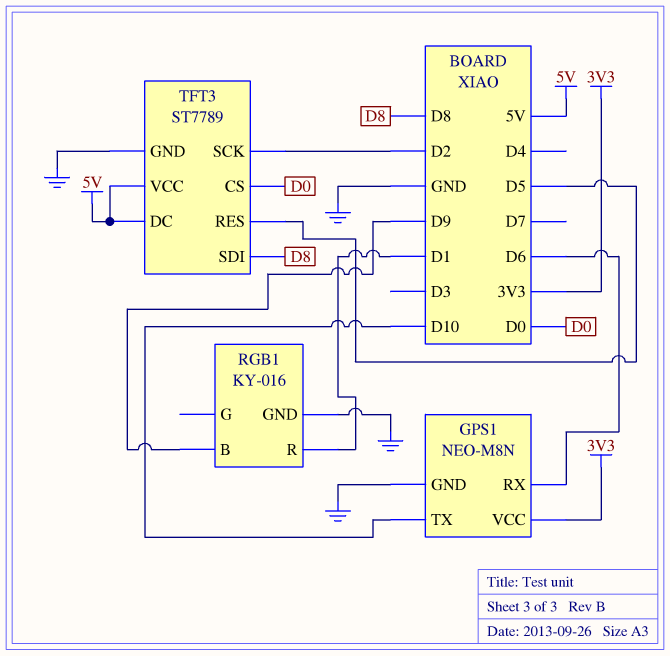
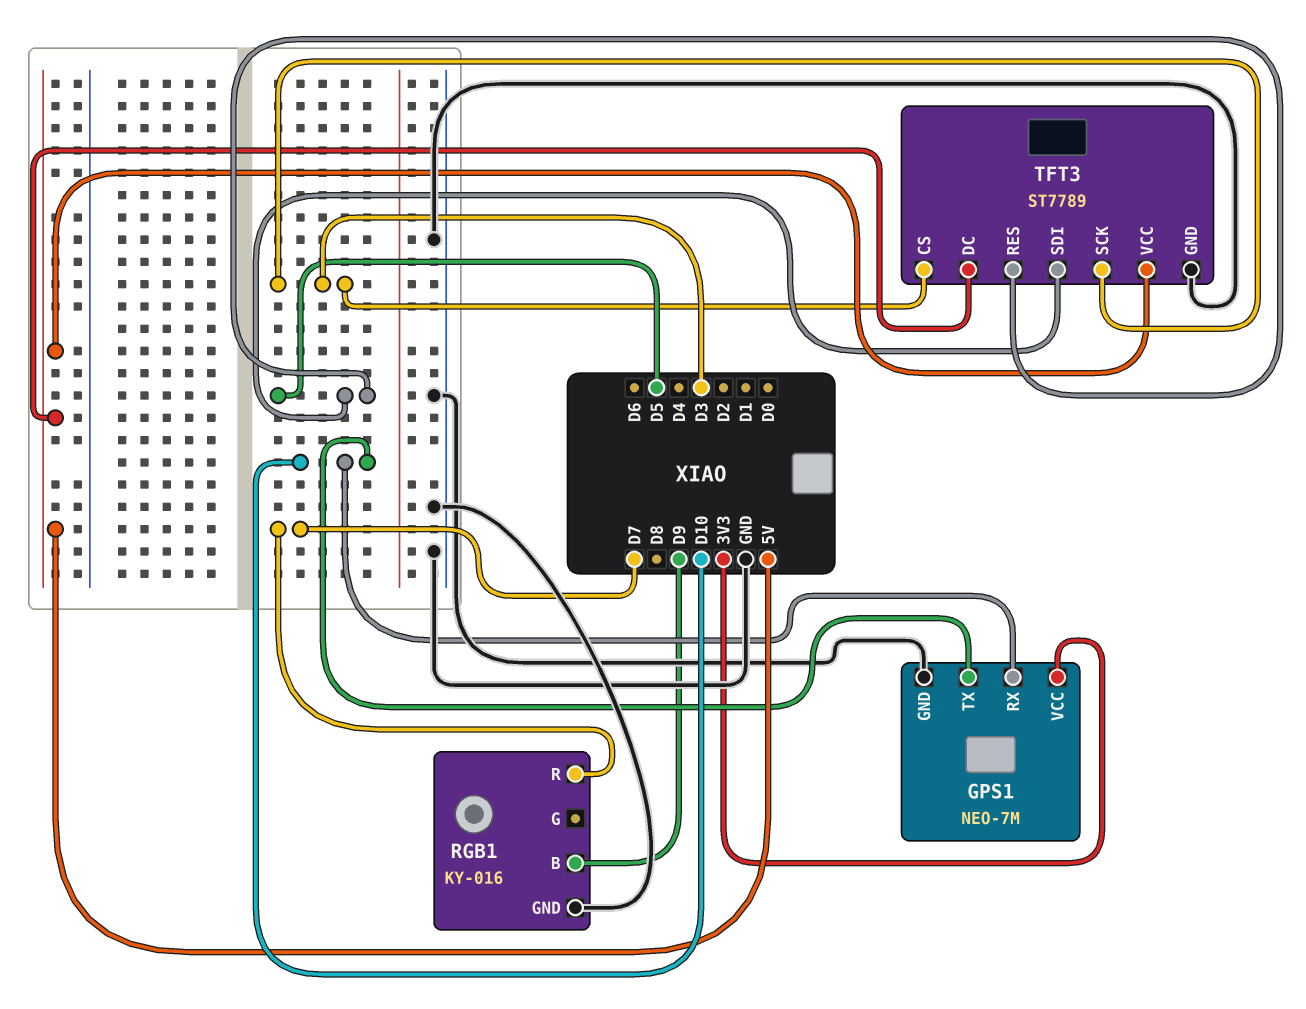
GPS1: NEO-M8N -> NEO-7M
GPS1 pin RX: D6 -> D10
RGB1 pin R: D1 -> D7
TFT3 pin CS: D0 -> D3
TFT3 pin SCK: D2 -> D3
TFT3 pin SDI: D8 -> D5

